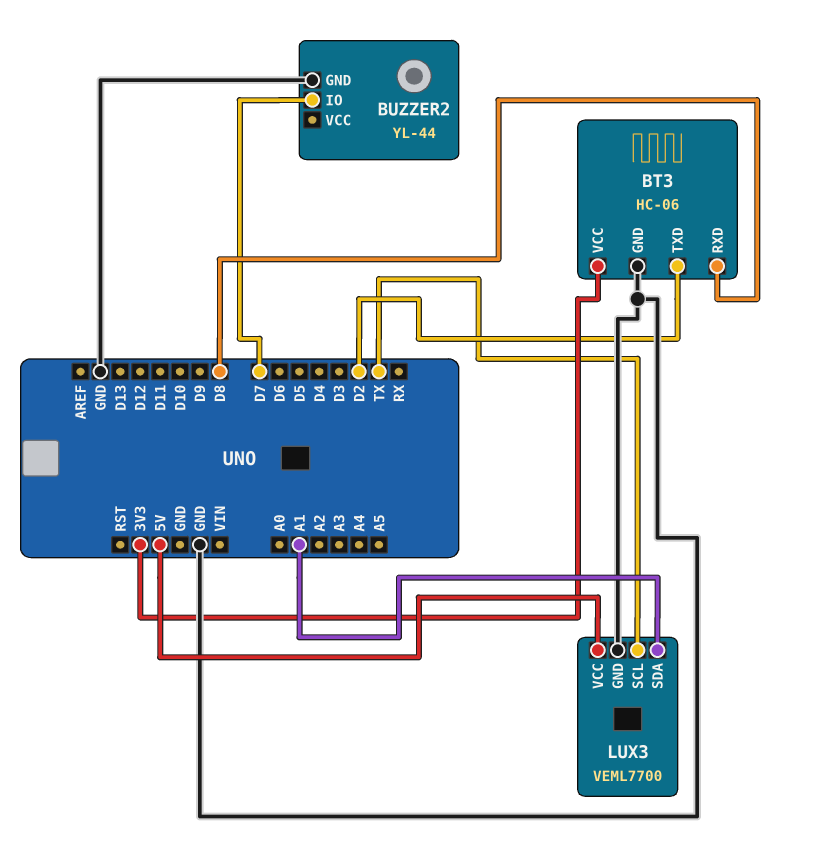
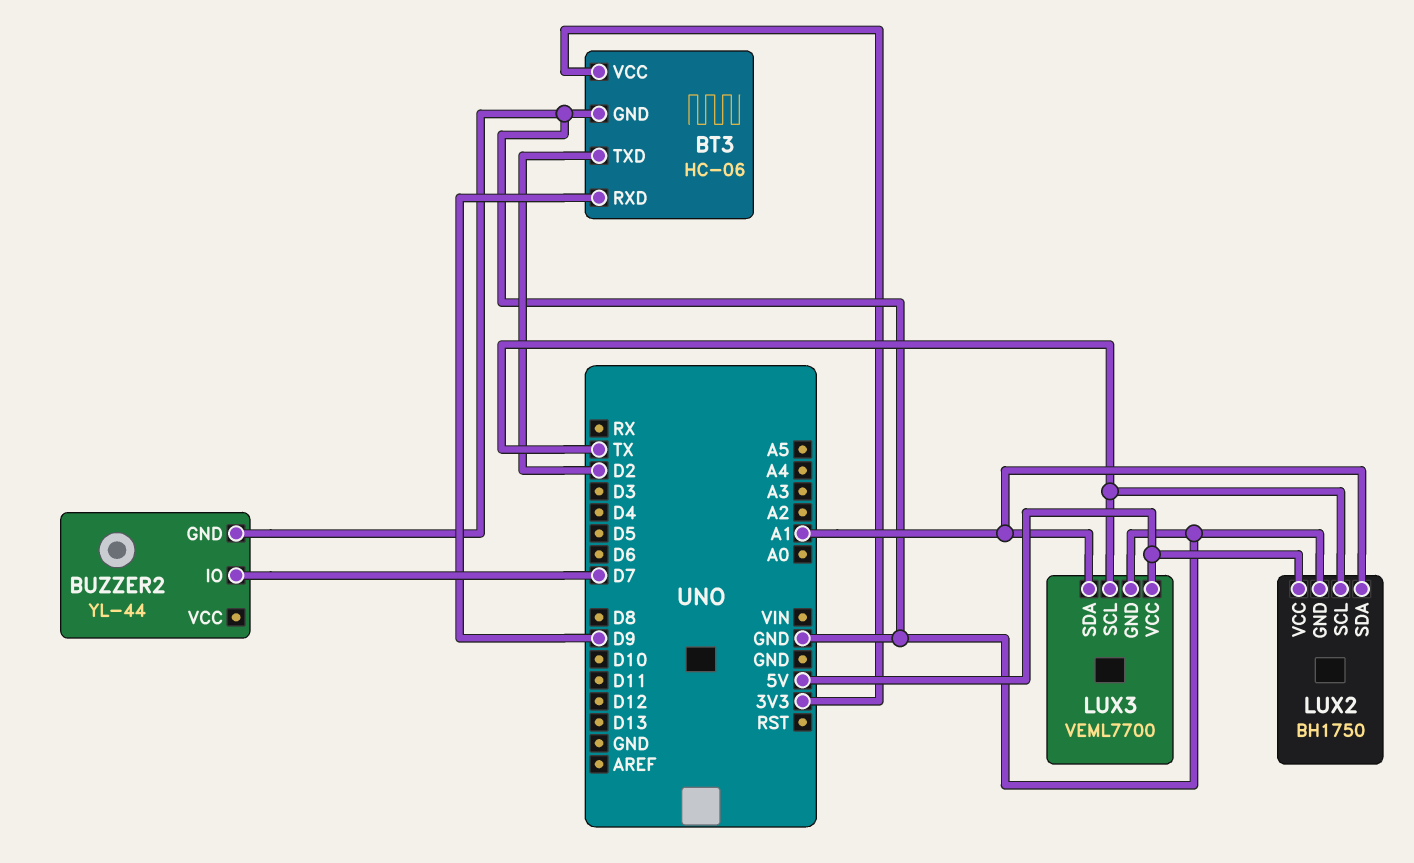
BT3 pin RXD: D8 -> D9
LUX2: none -> BH1750
LUX2 pin GND: none -> GND
LUX2 pin SCL: none -> TX
LUX2 pin SDA: none -> A1
LUX2 pin VCC: none -> 5V

